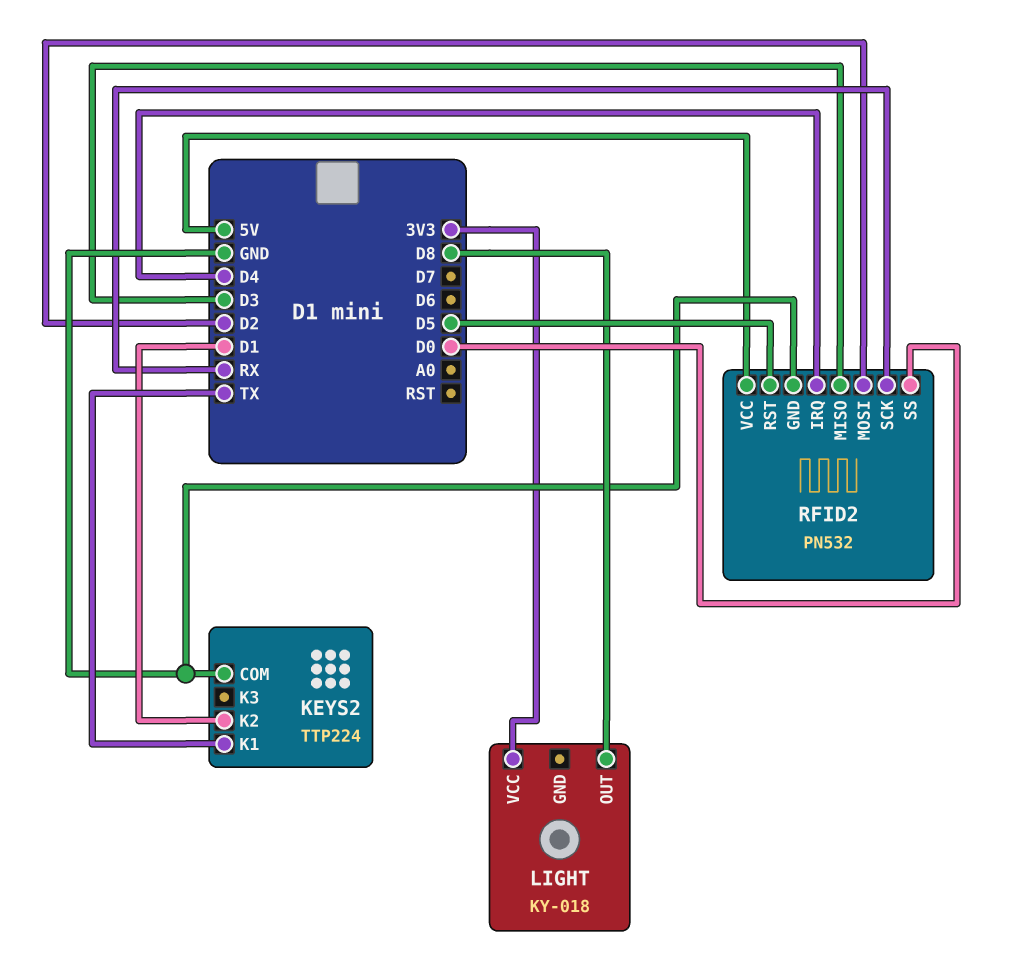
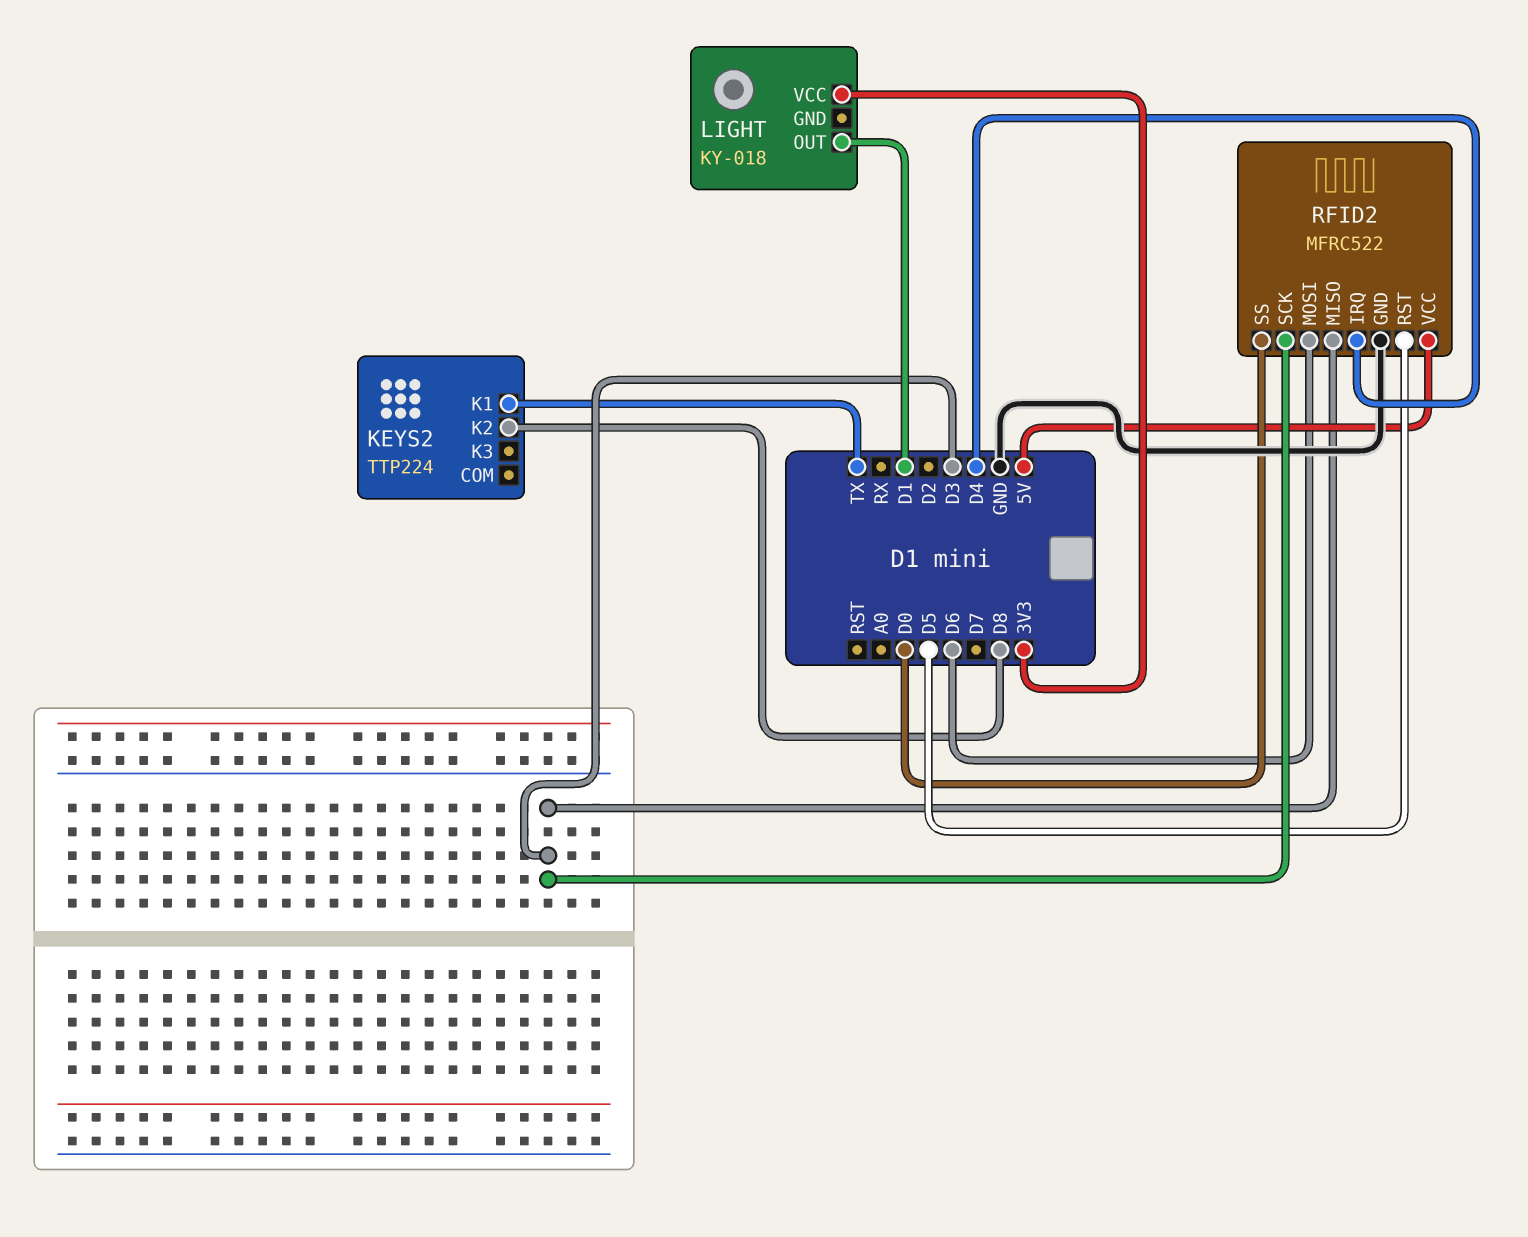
KEYS2 pin COM: GND -> none
KEYS2 pin K2: D1 -> D8
LIGHT pin OUT: D8 -> D1
RFID2: PN532 -> MFRC522
RFID2 pin MOSI: D2 -> D6
RFID2 pin SCK: RX -> D3

